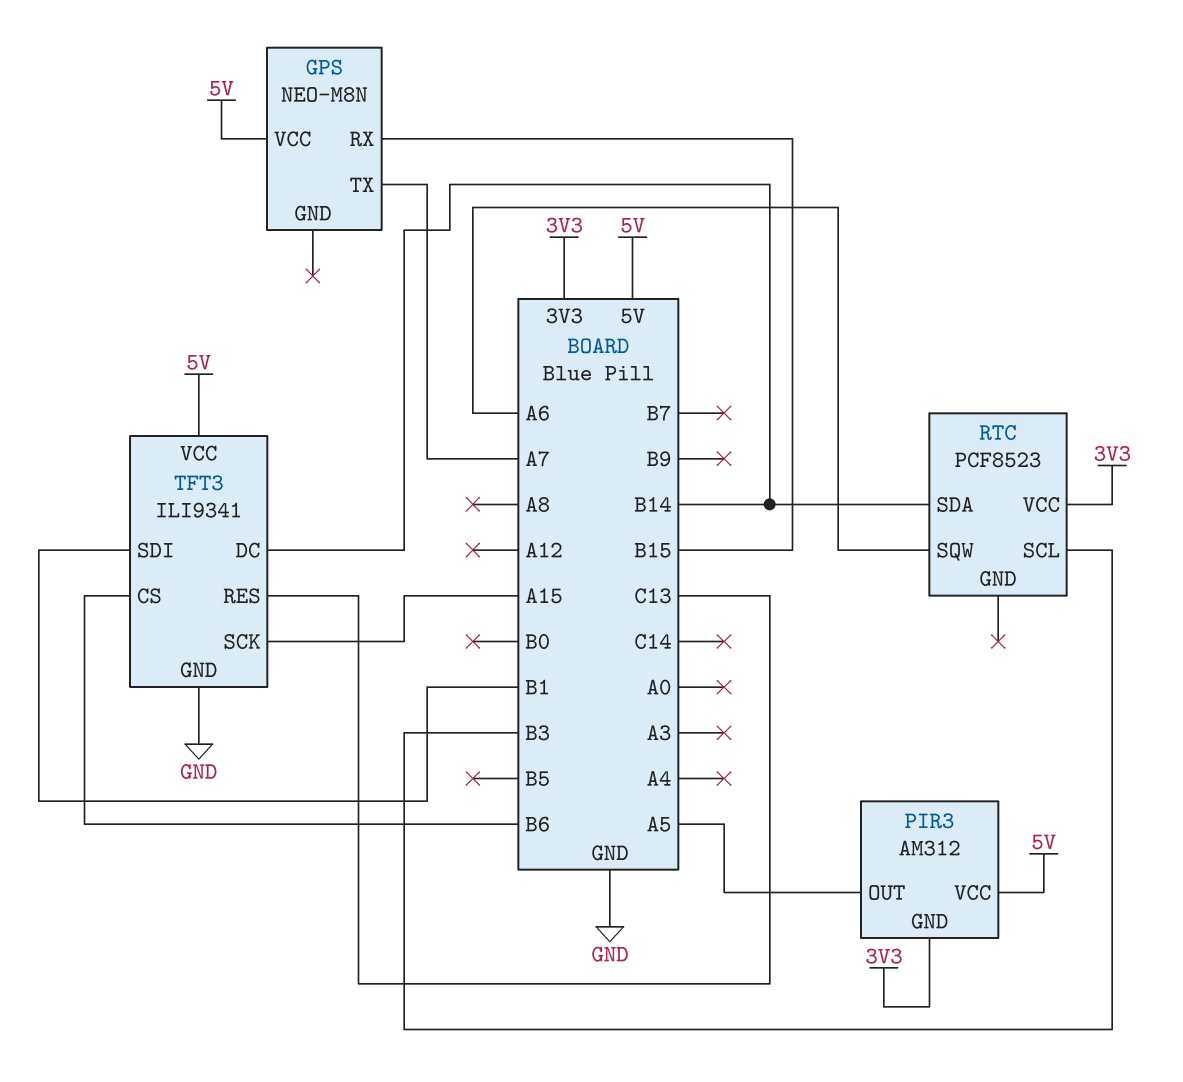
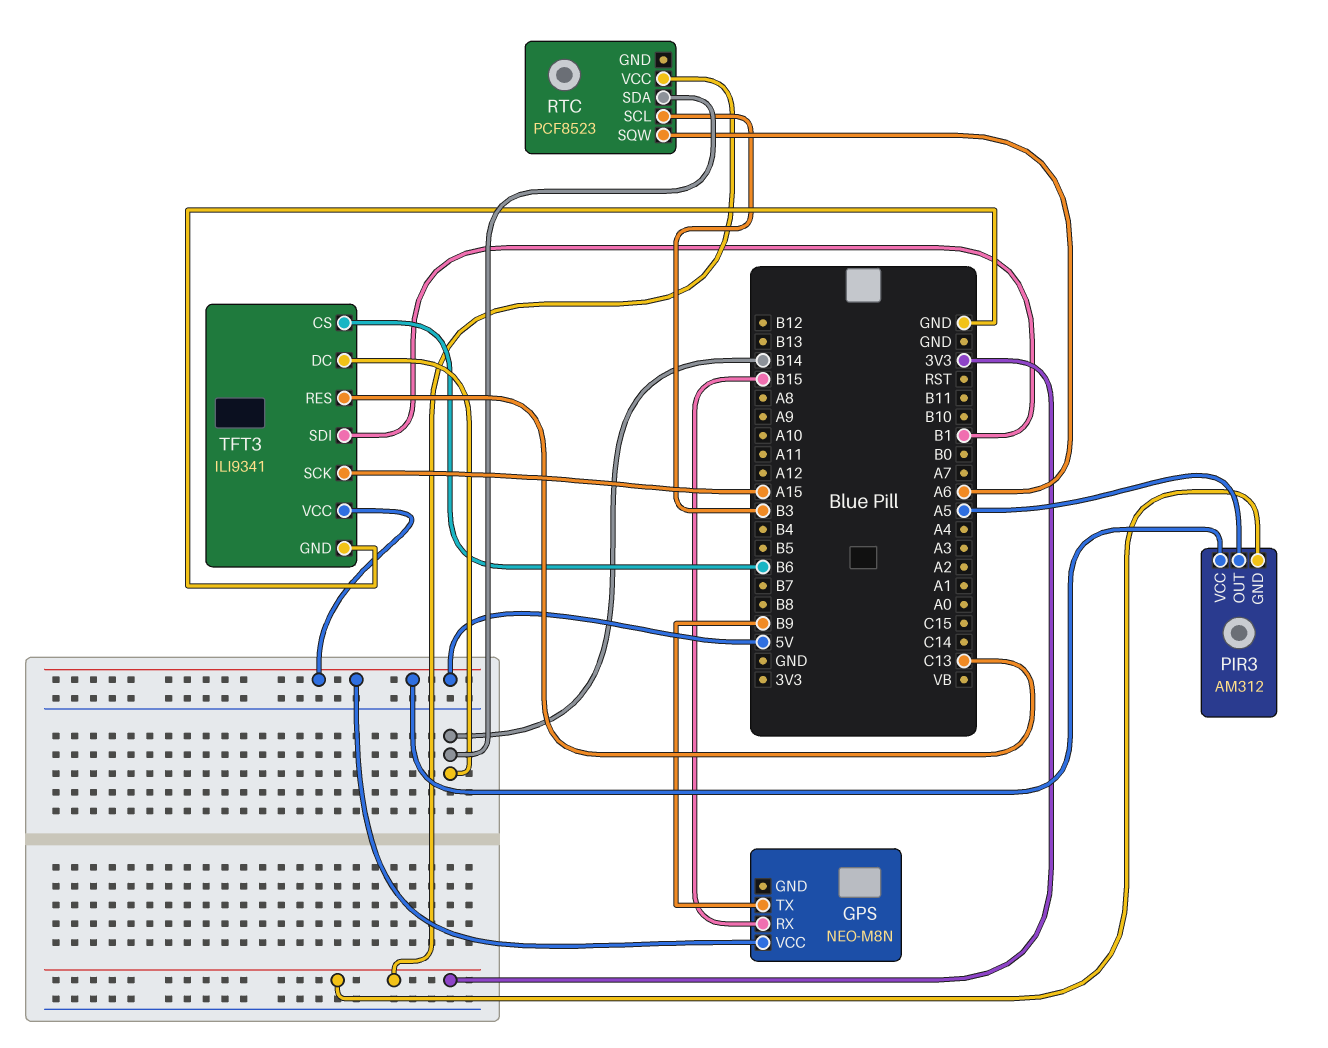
GPS pin TX: A7 -> B9

